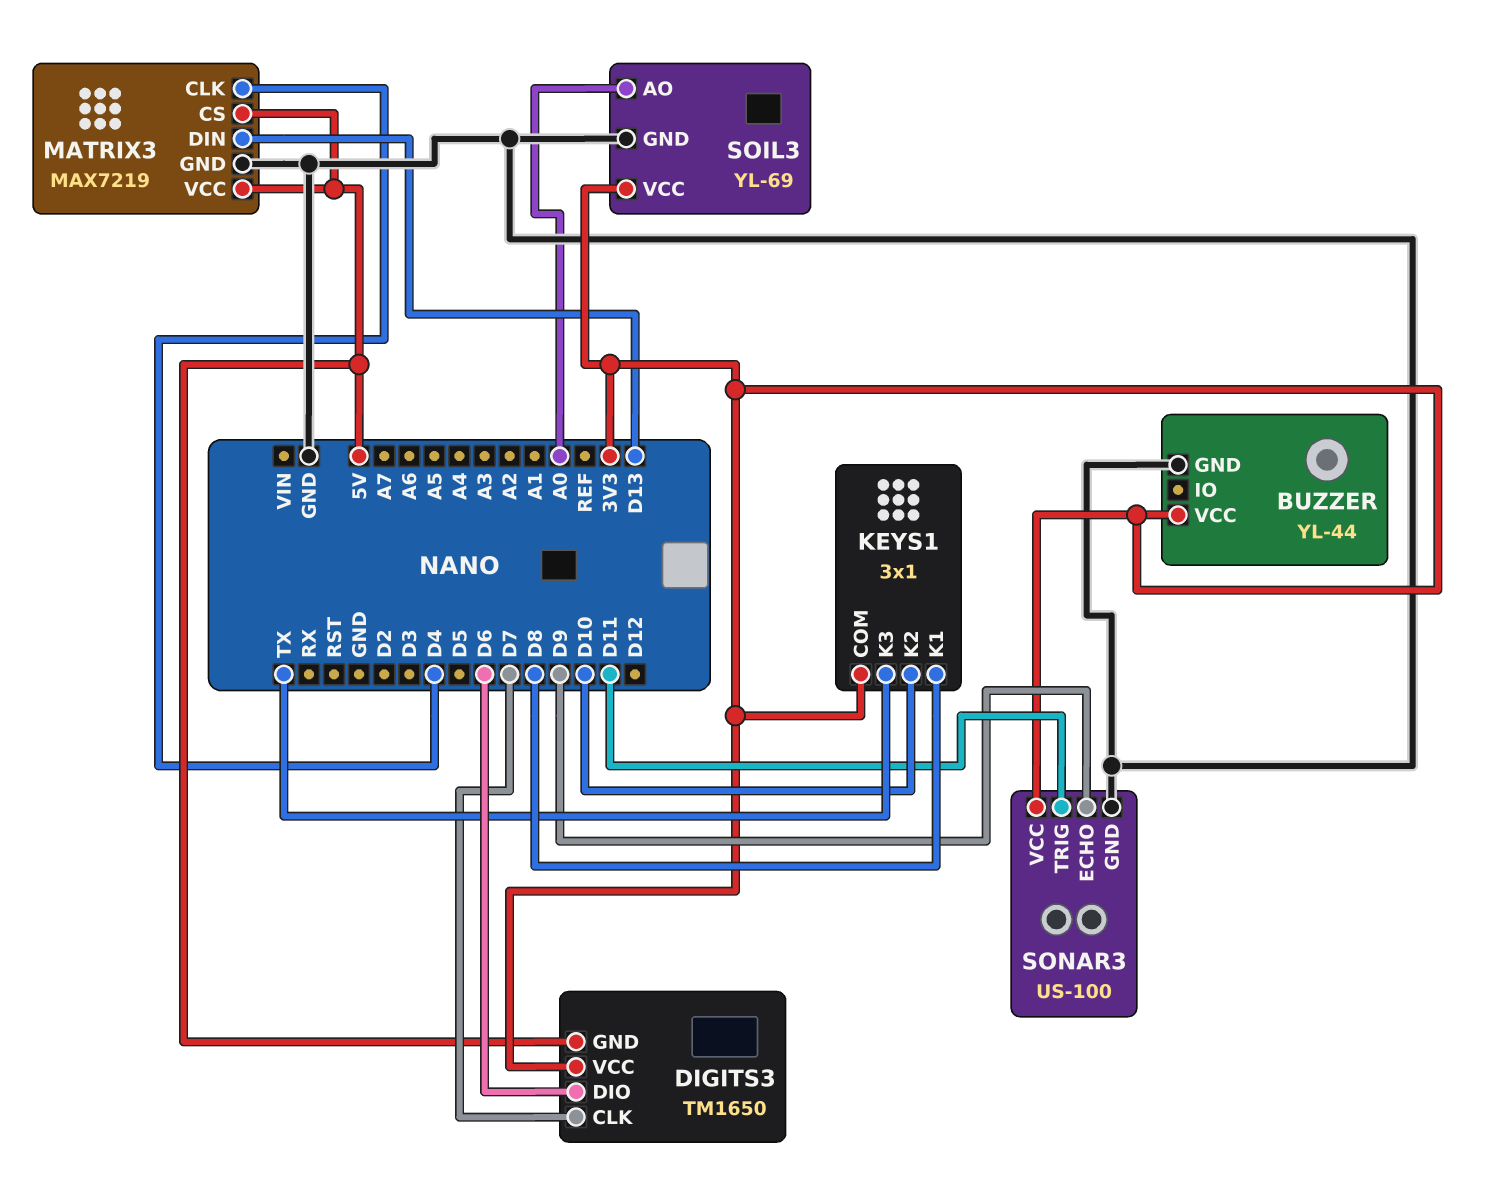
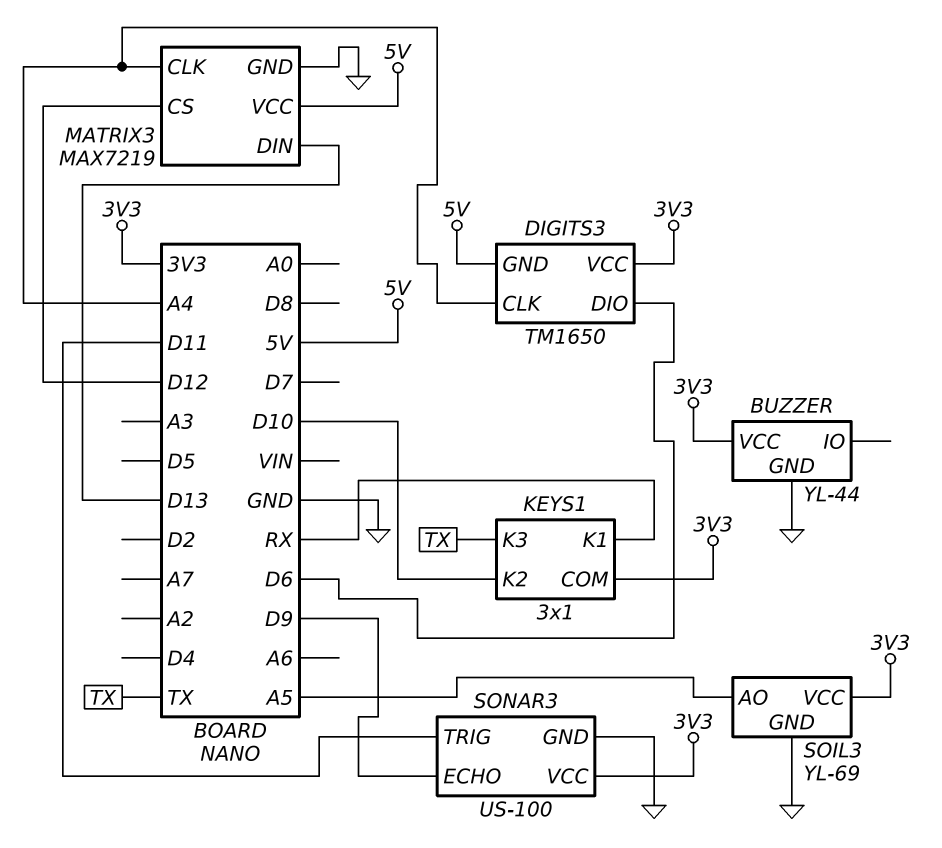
DIGITS3 pin CLK: D7 -> A4
KEYS1 pin K1: D8 -> RX
MATRIX3 pin CLK: D4 -> A4
MATRIX3 pin CS: 5V -> D12
SOIL3 pin AO: A0 -> A5

